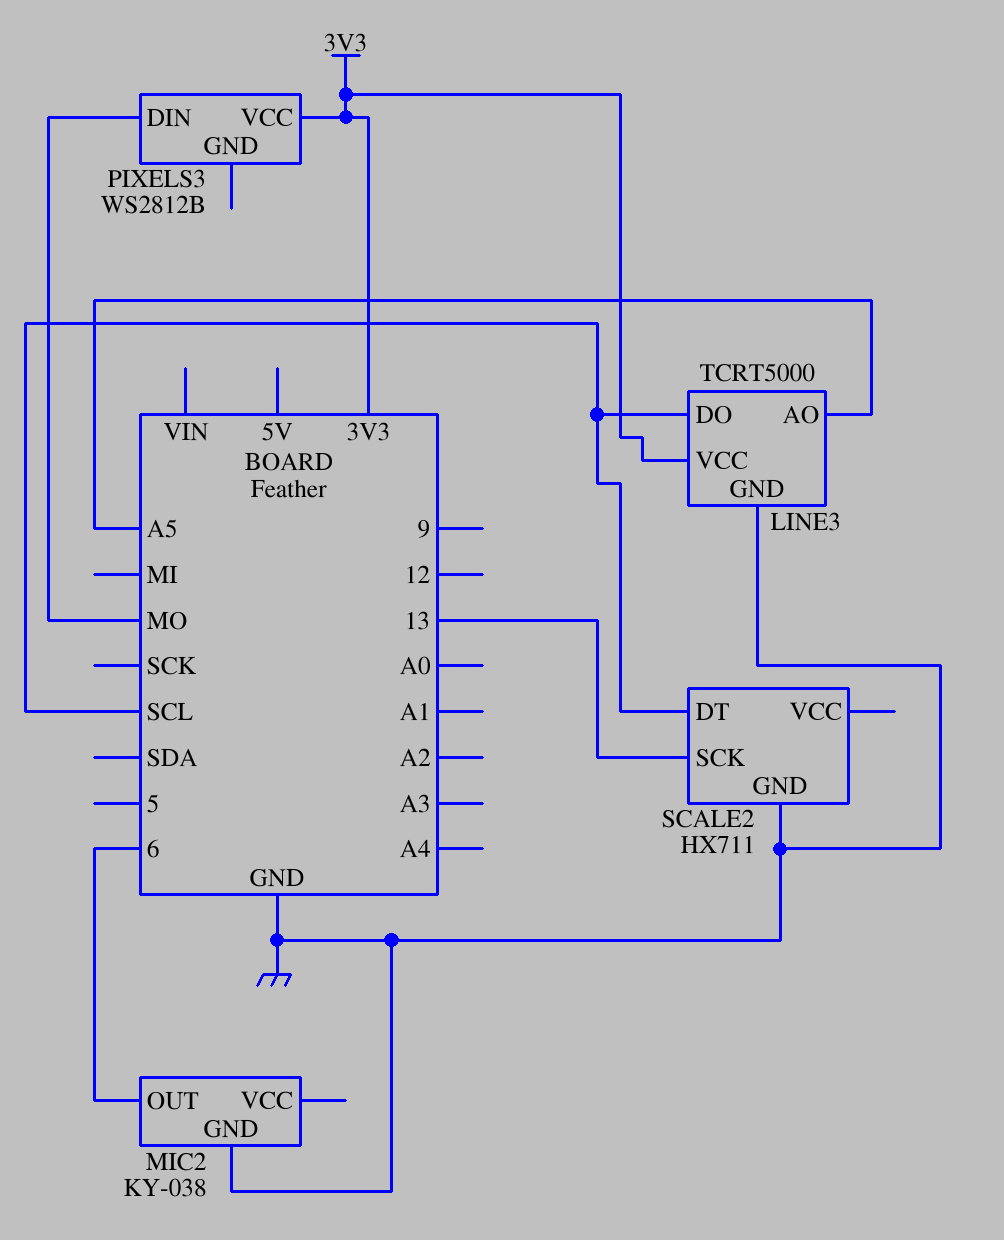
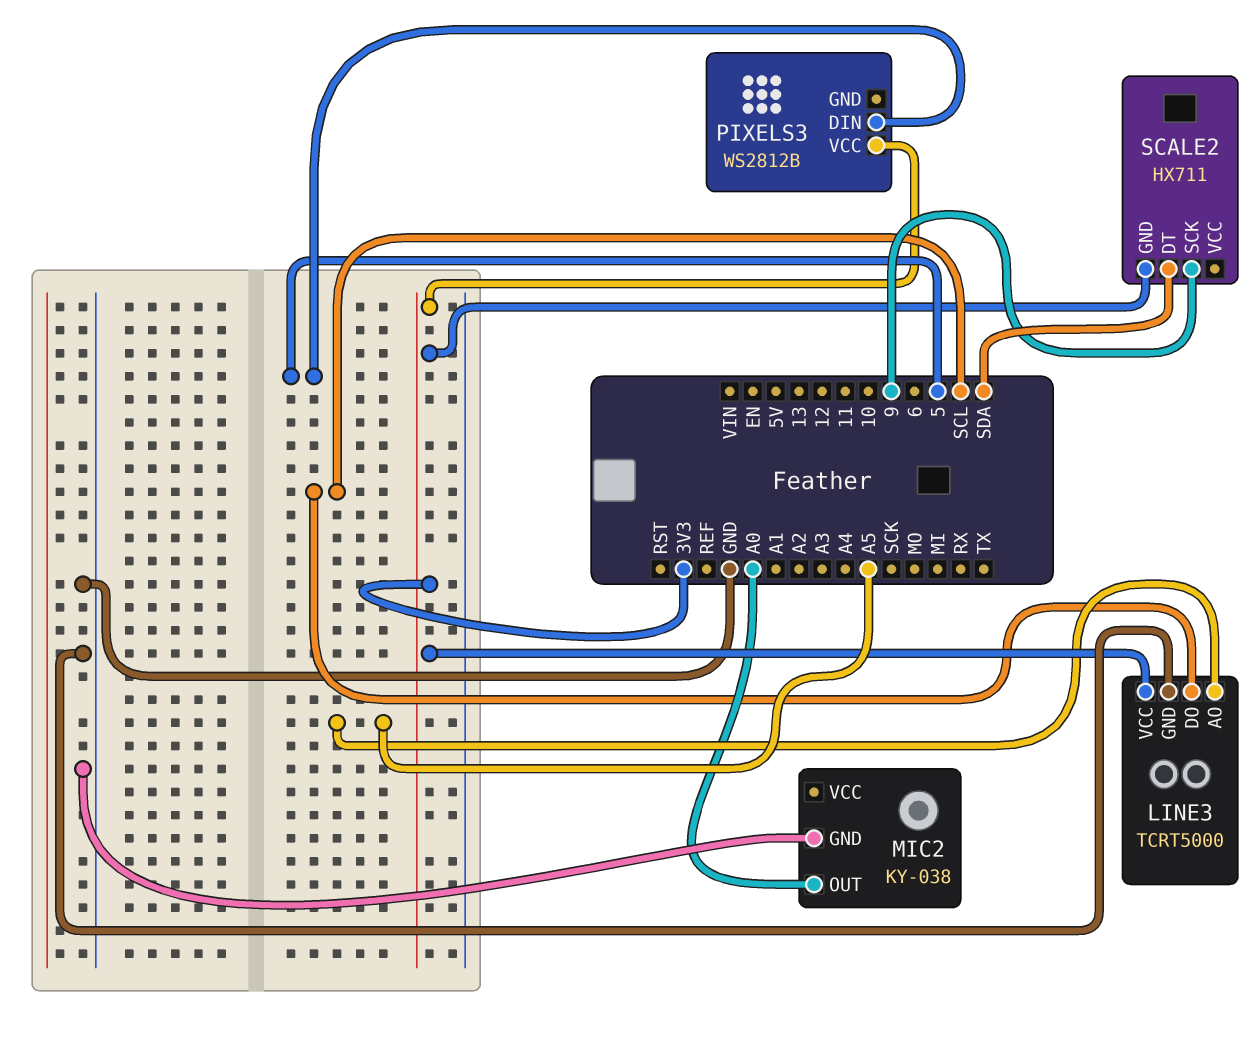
MIC2 pin OUT: 6 -> A0
PIXELS3 pin DIN: MO -> 5
SCALE2 pin DT: SCL -> SDA
SCALE2 pin GND: GND -> 3V3
SCALE2 pin SCK: 13 -> 9

